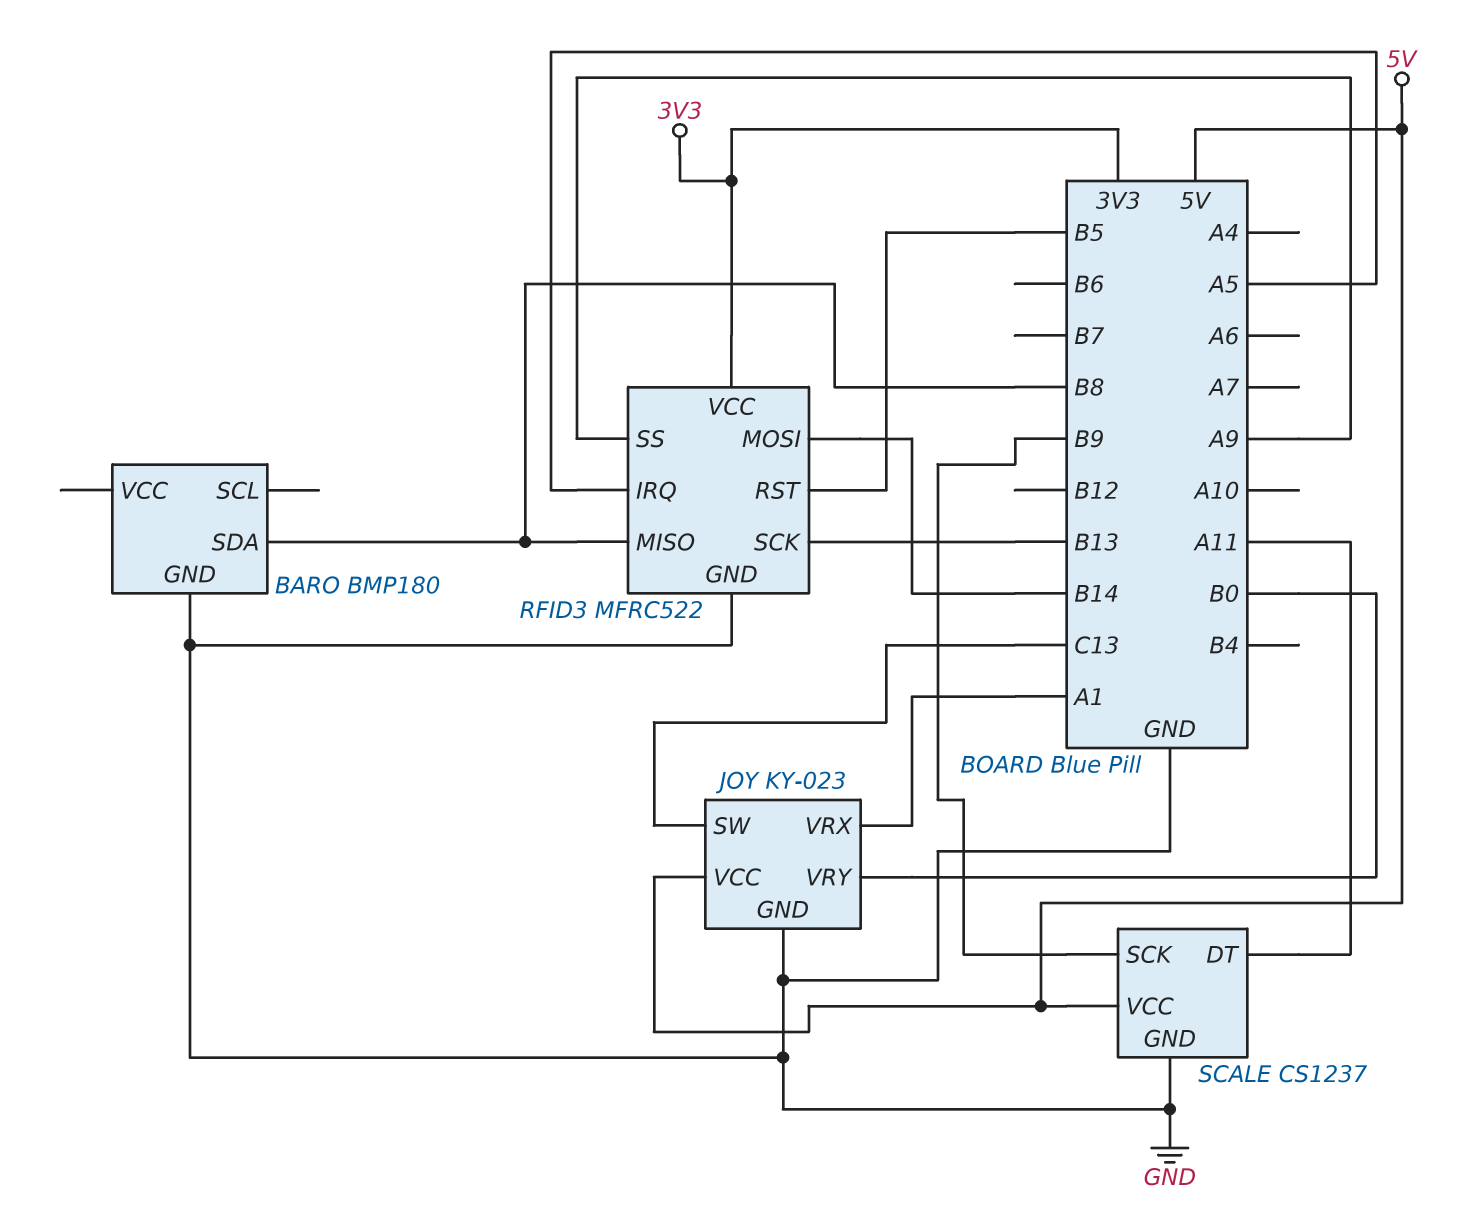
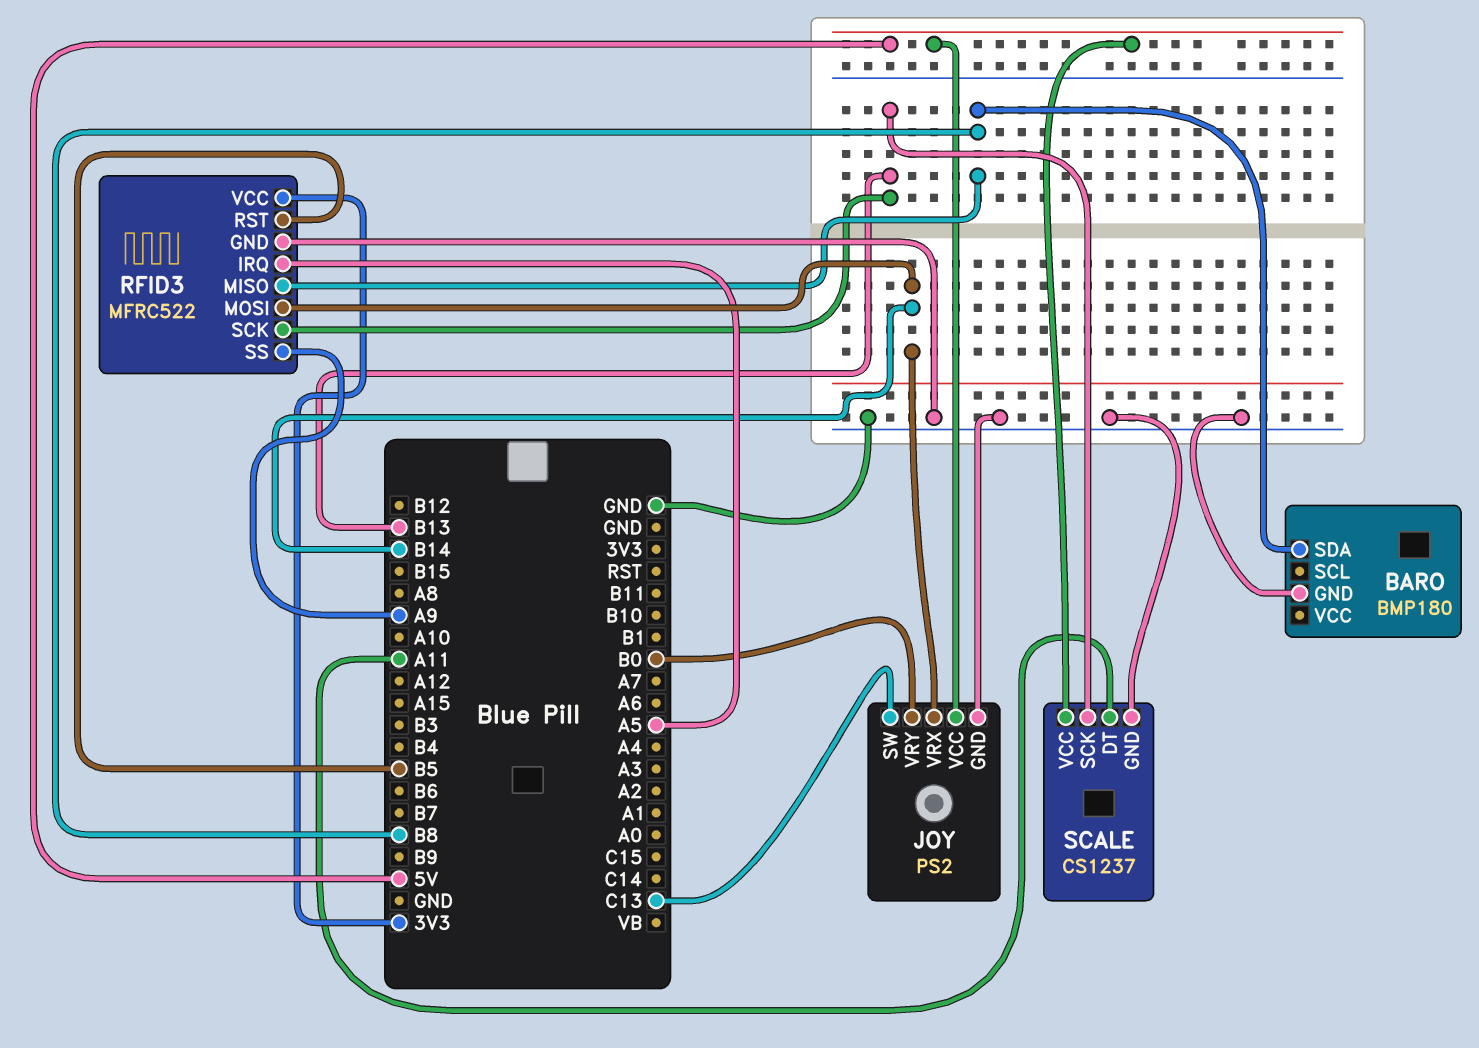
JOY: KY-023 -> PS2
JOY pin VRX: A1 -> B14
SCALE pin SCK: B9 -> B13

